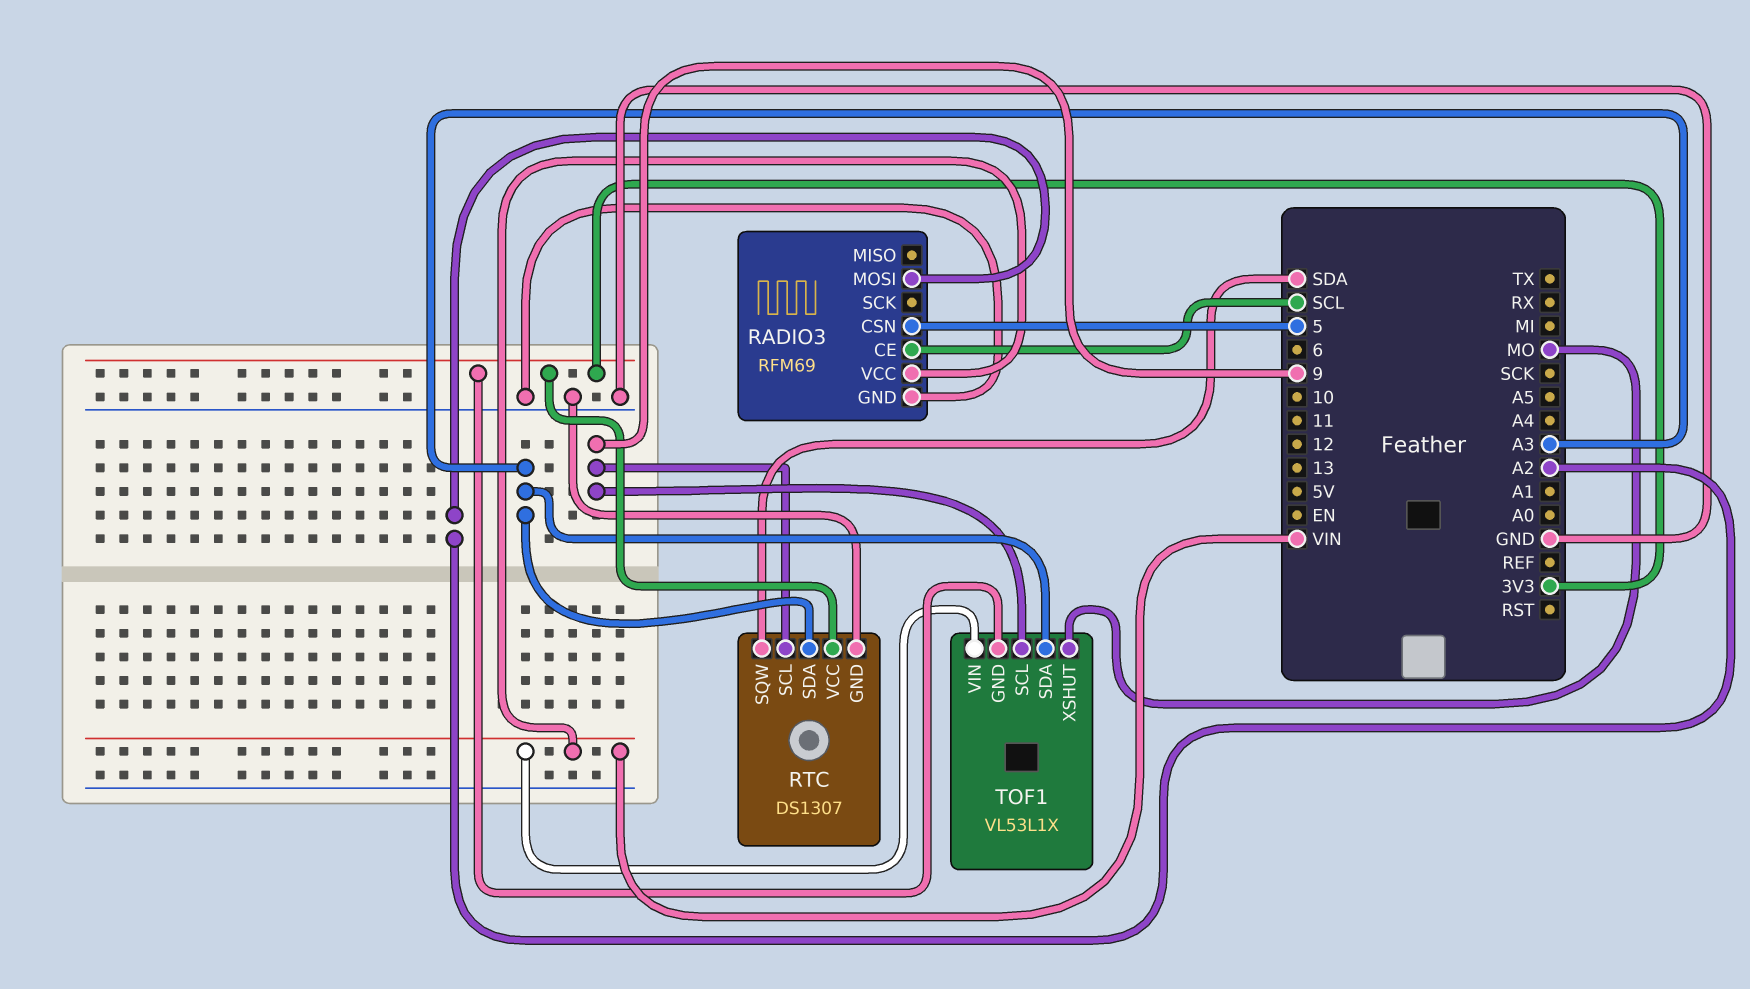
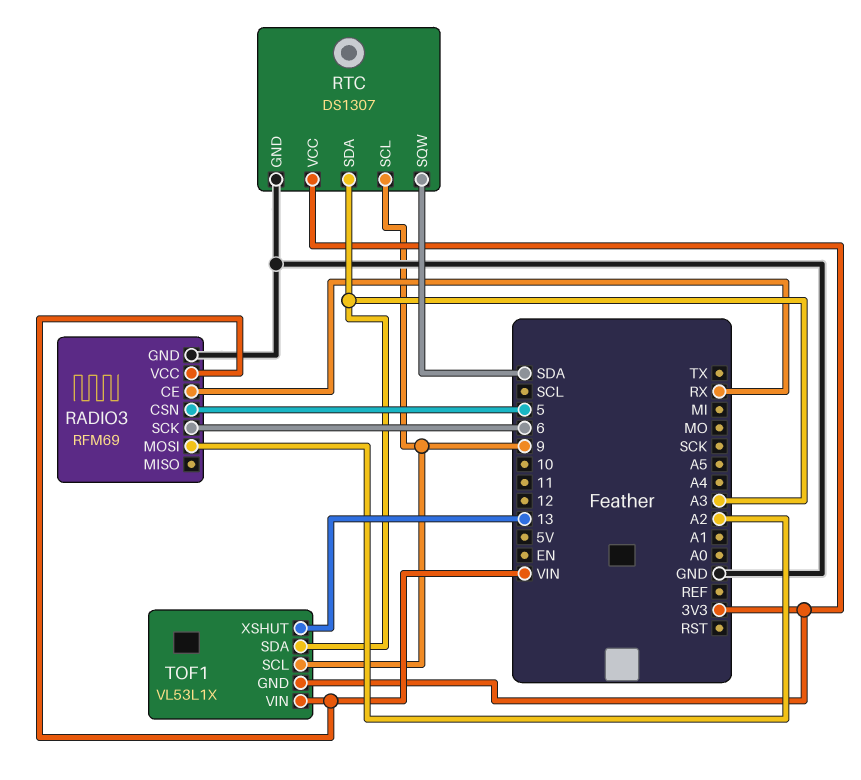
RADIO3 pin CE: SCL -> RX
RADIO3 pin SCK: none -> 6
TOF1 pin XSHUT: MO -> 13

